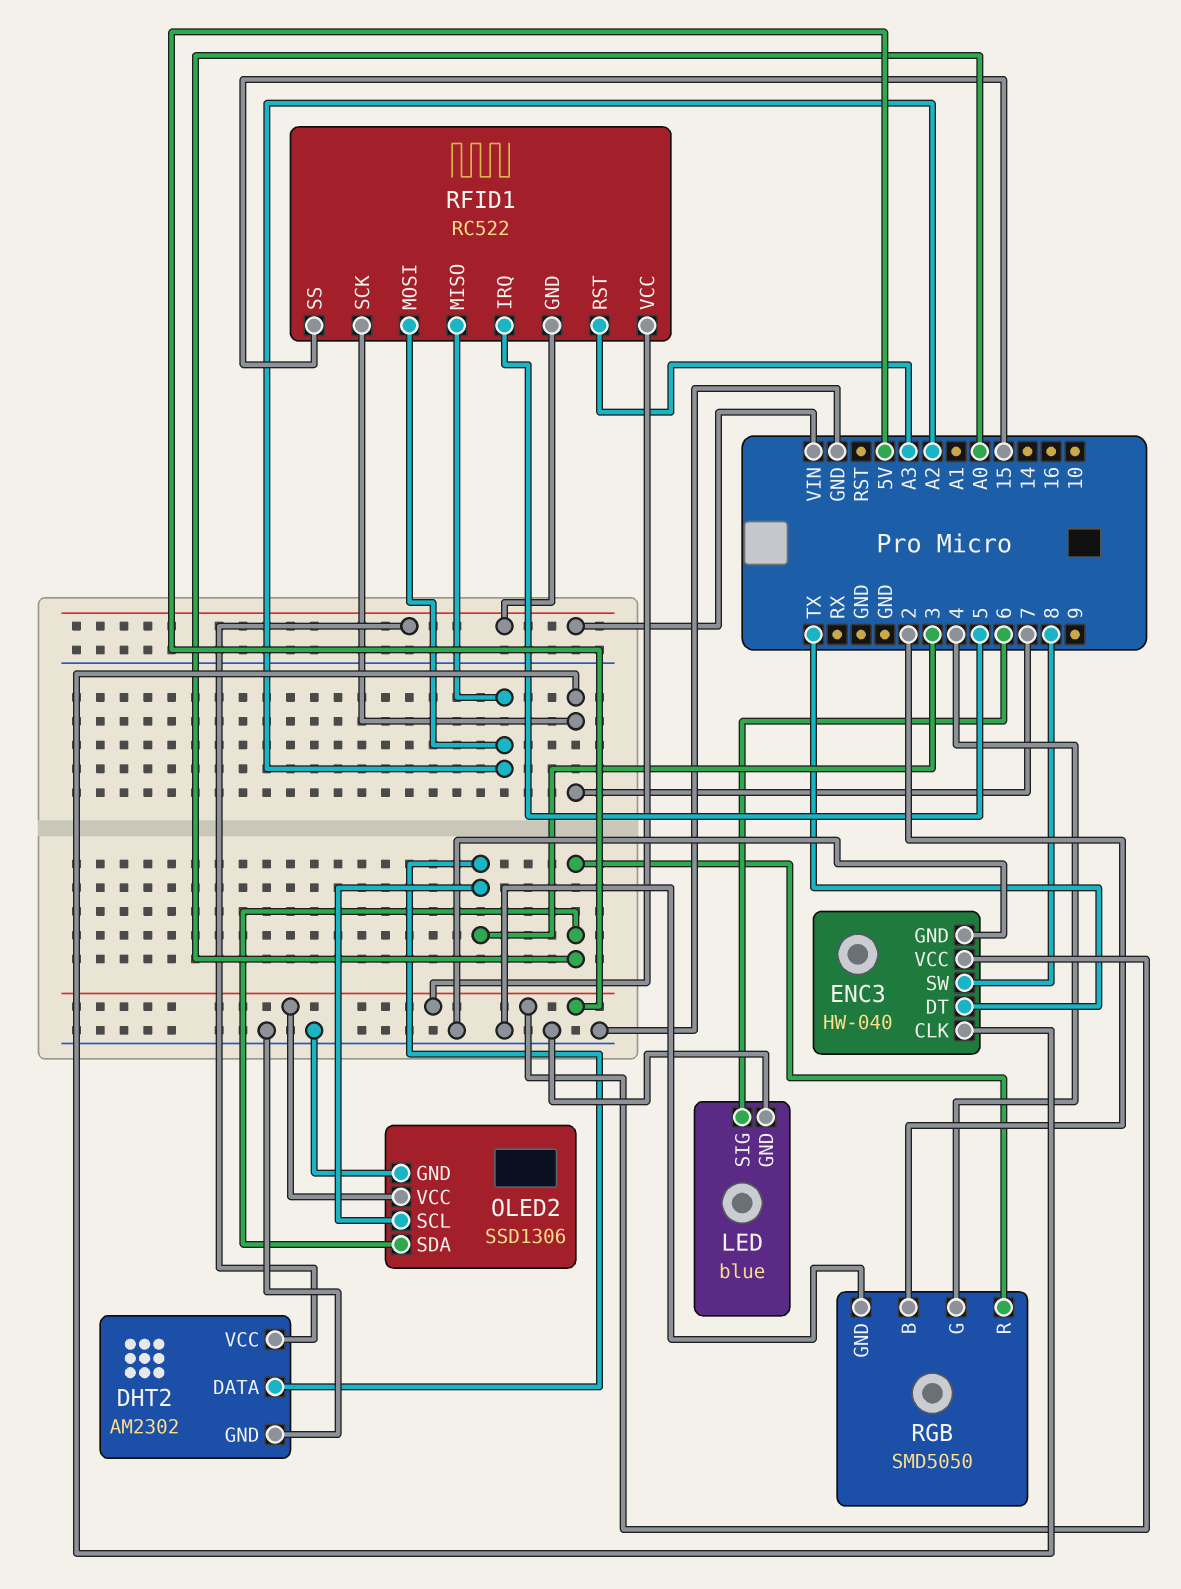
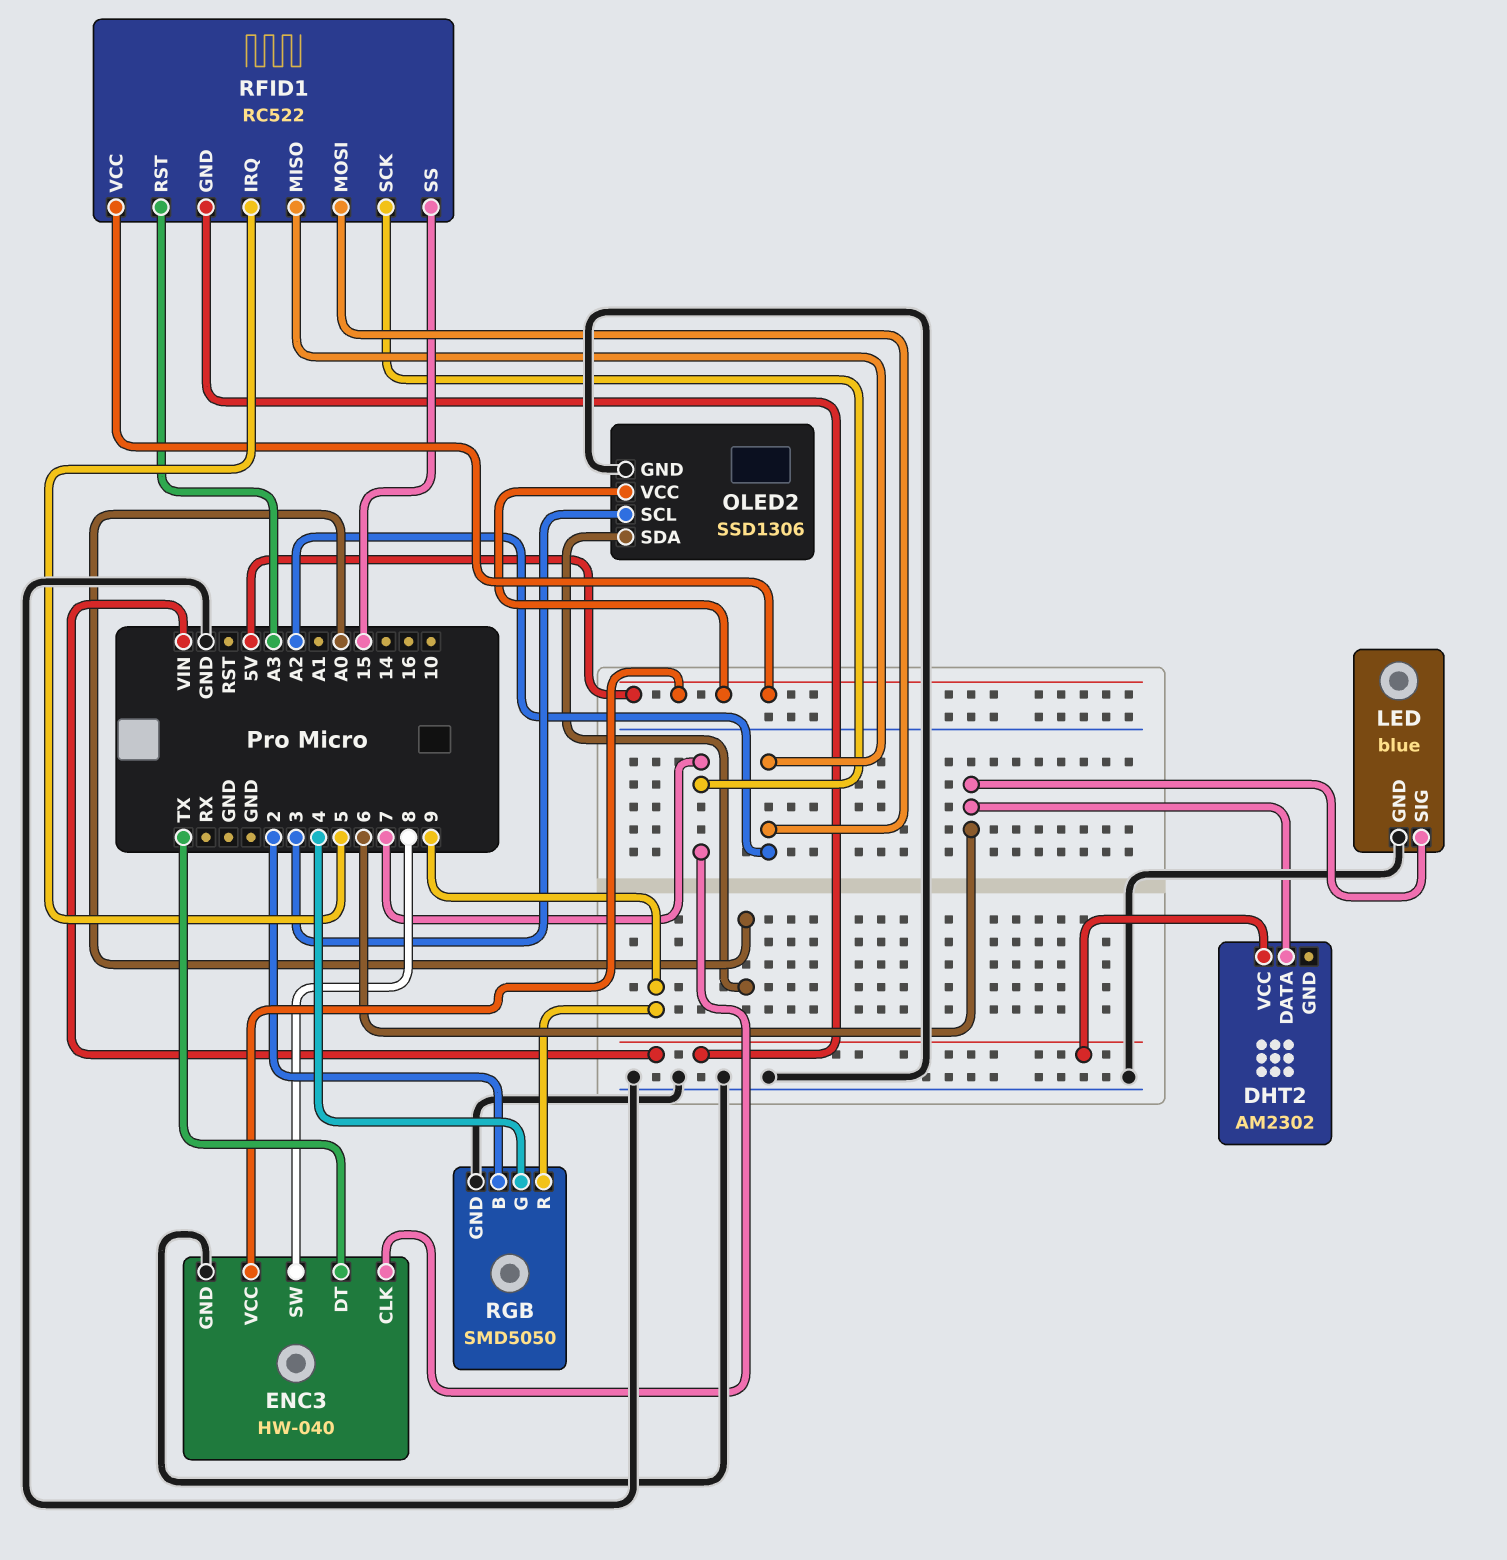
DHT2 pin DATA: 3 -> 6
DHT2 pin GND: GND -> none
RGB pin R: A0 -> 9

